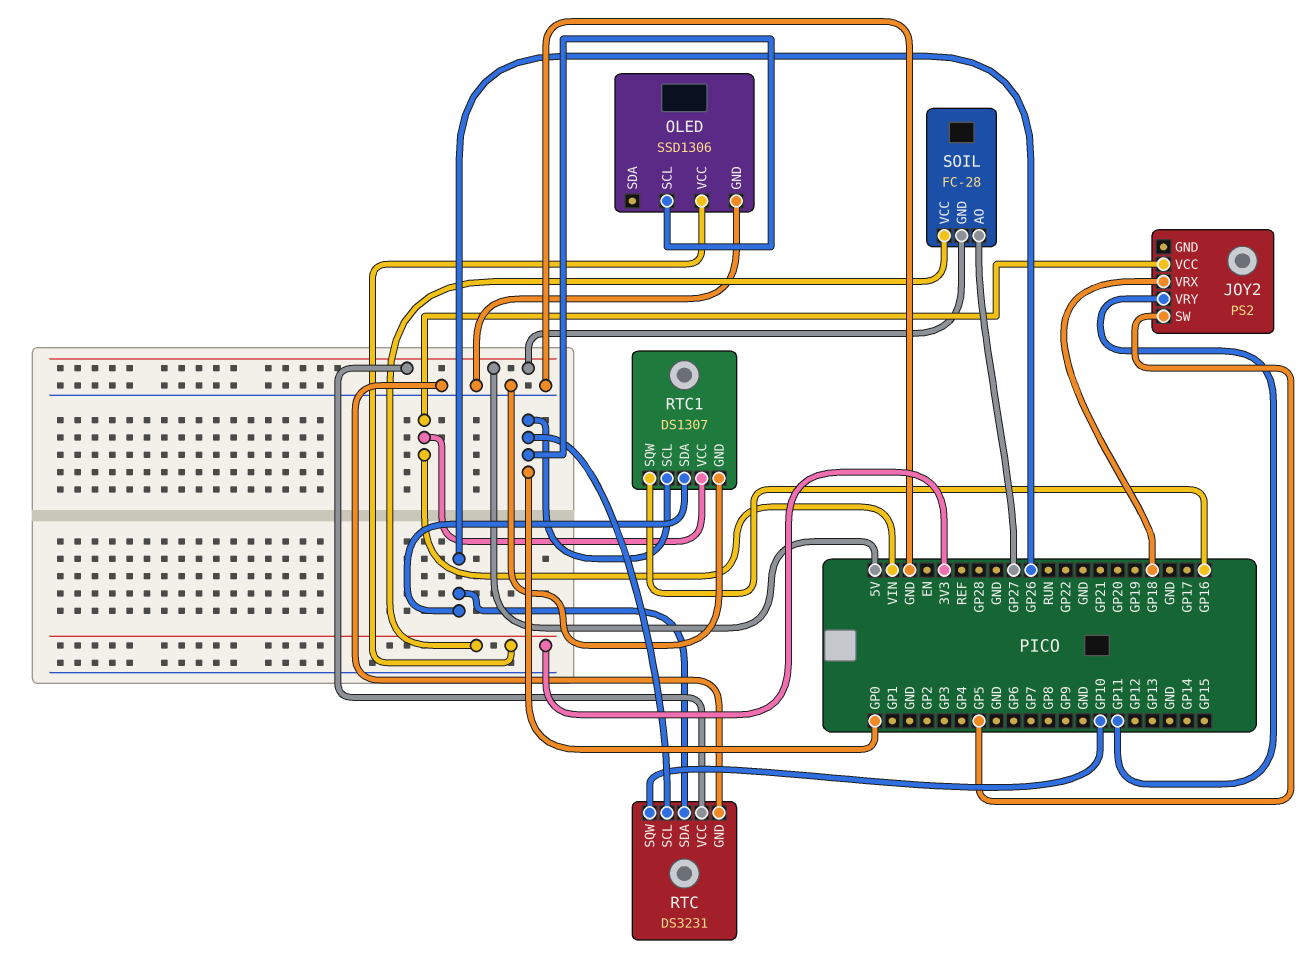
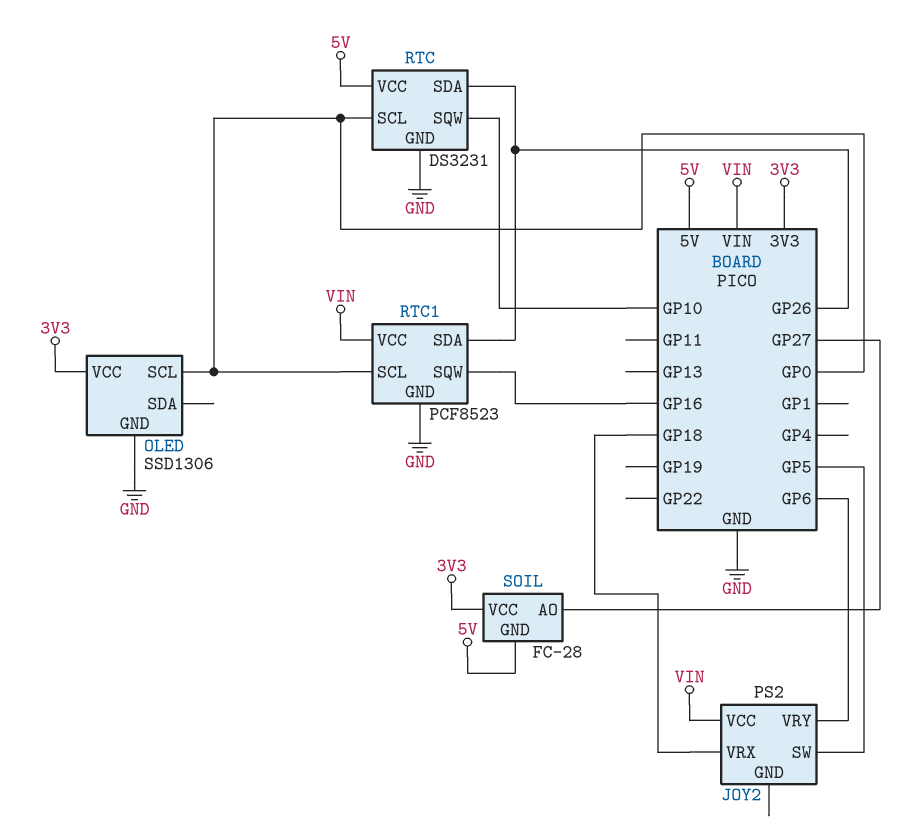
JOY2 pin VRY: GP11 -> GP6
RTC1: DS1307 -> PCF8523

